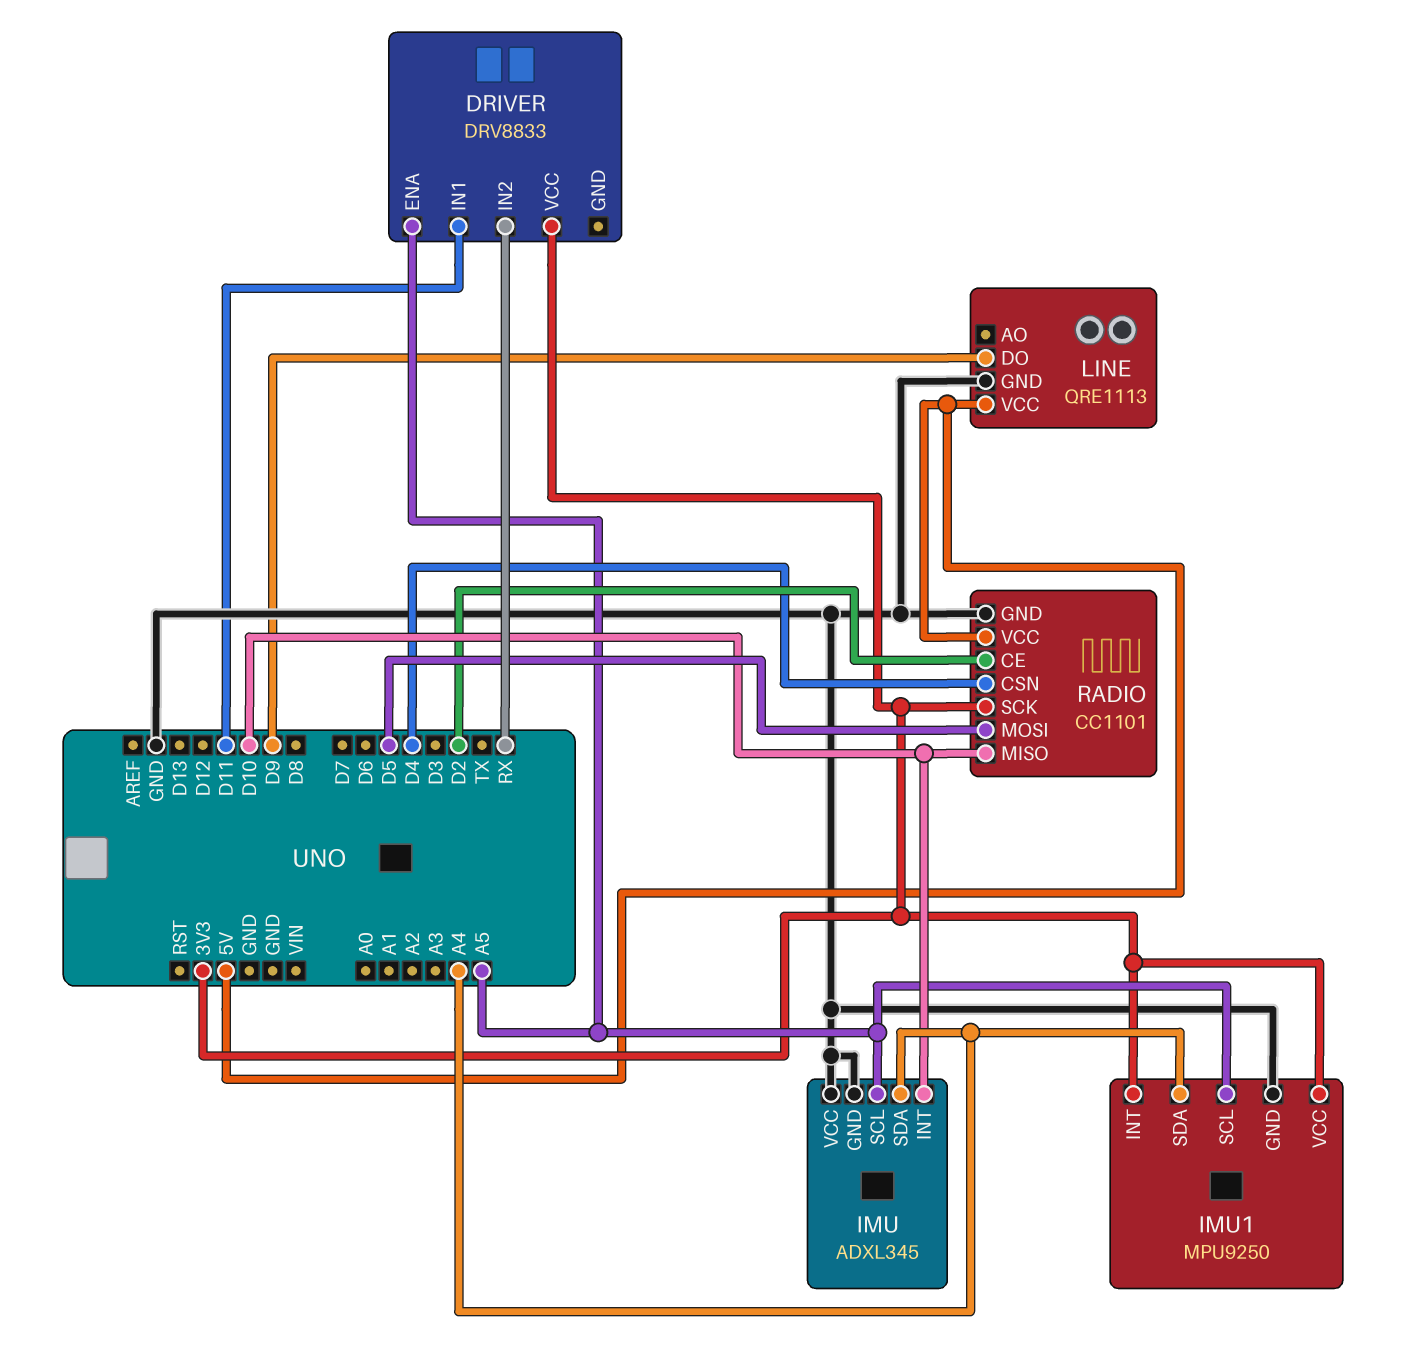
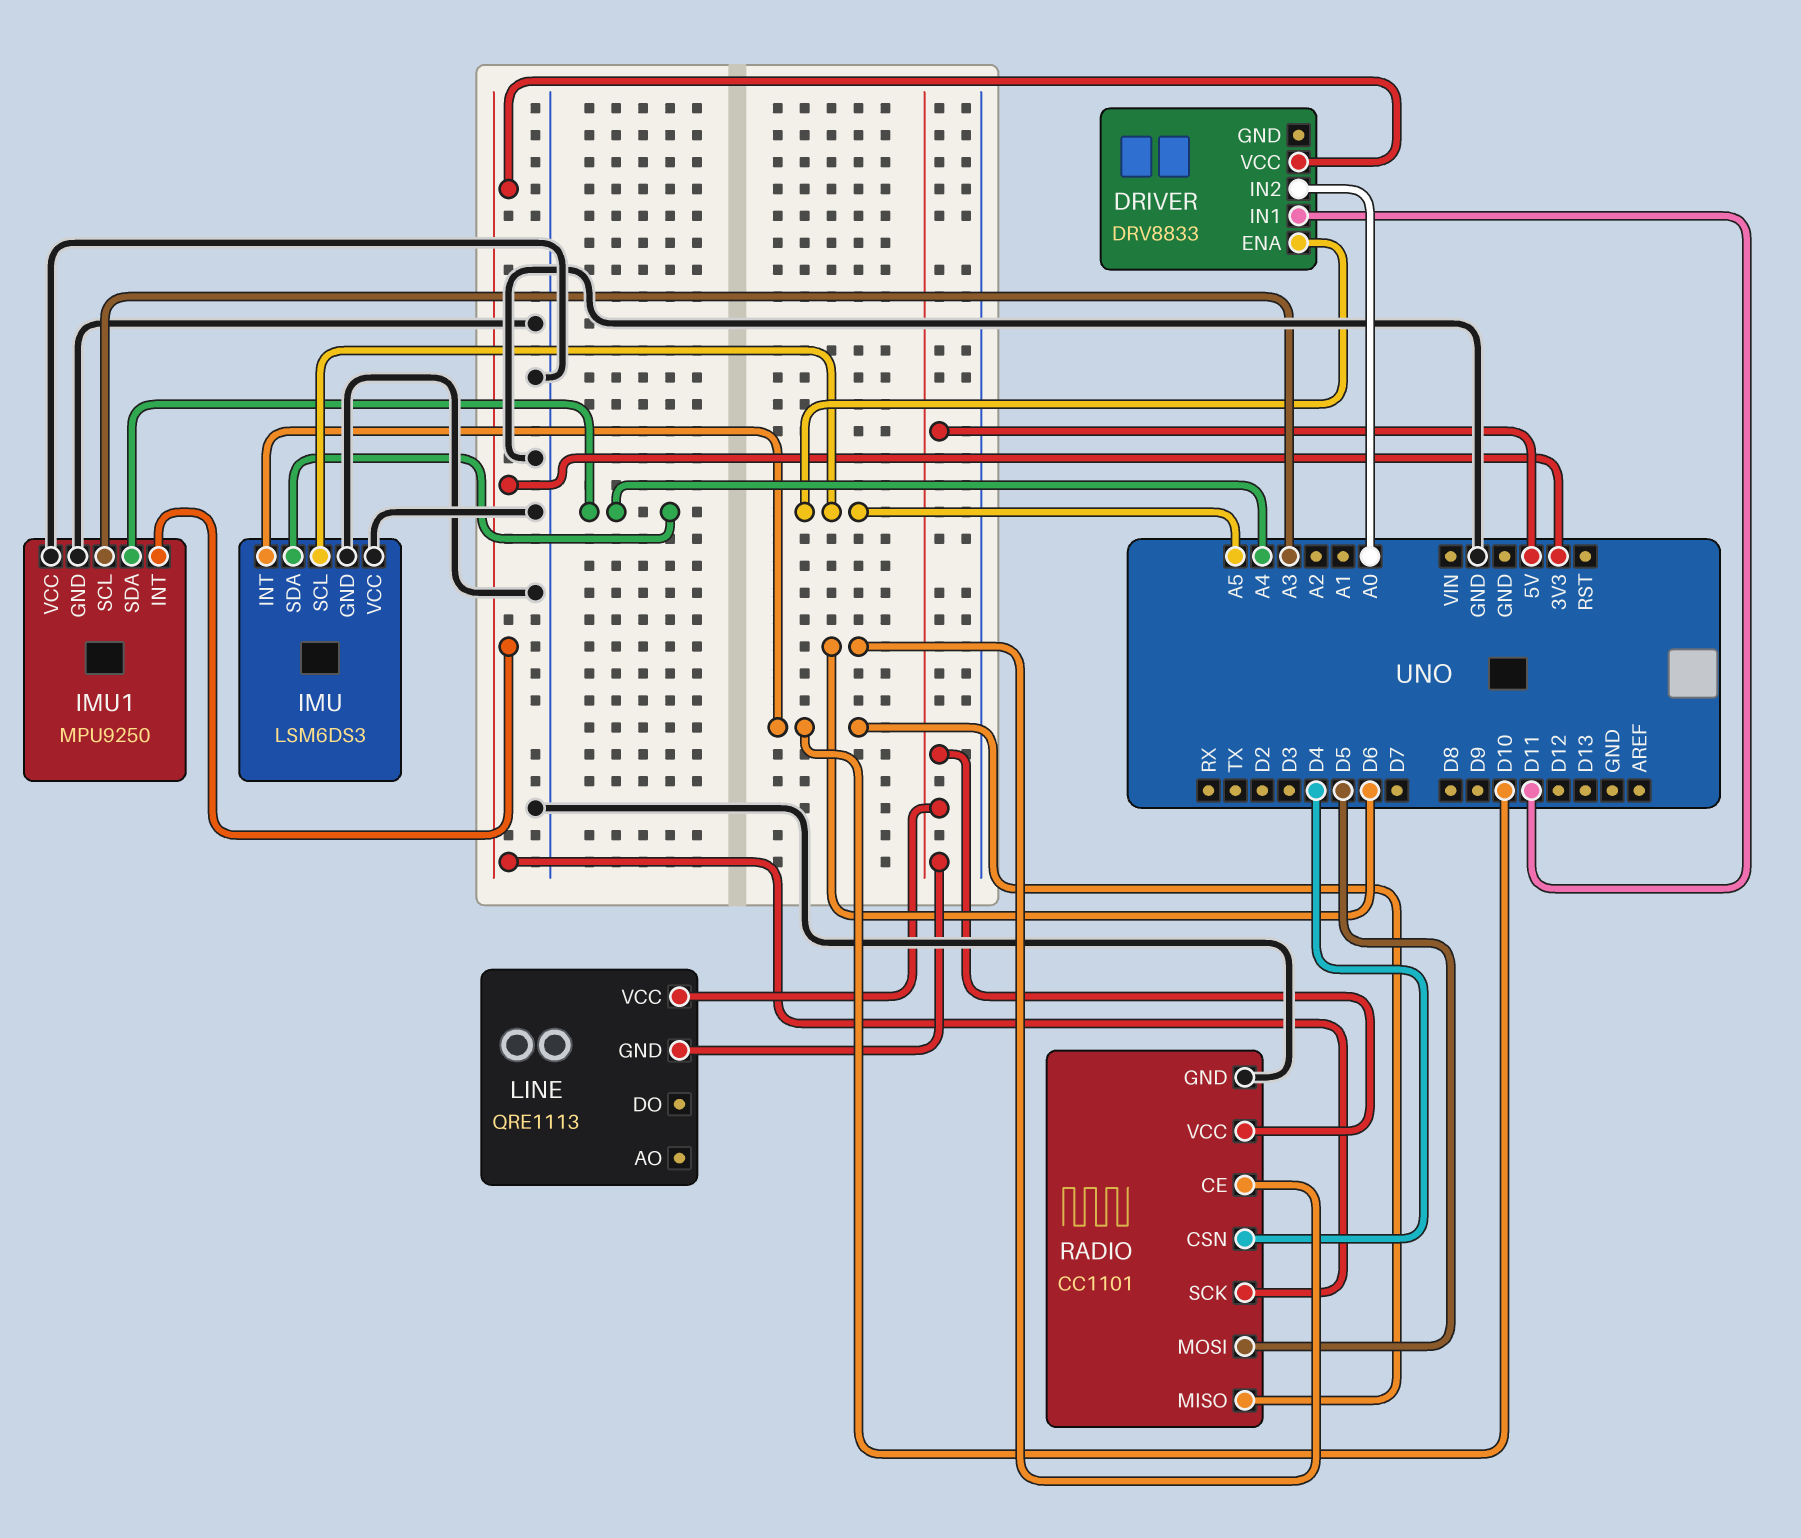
DRIVER pin IN2: RX -> A0
IMU: ADXL345 -> LSM6DS3
IMU1 pin SCL: A5 -> A3
IMU1 pin VCC: 3V3 -> GND
LINE pin DO: D9 -> none
LINE pin GND: GND -> 5V
RADIO pin CE: D2 -> D6

